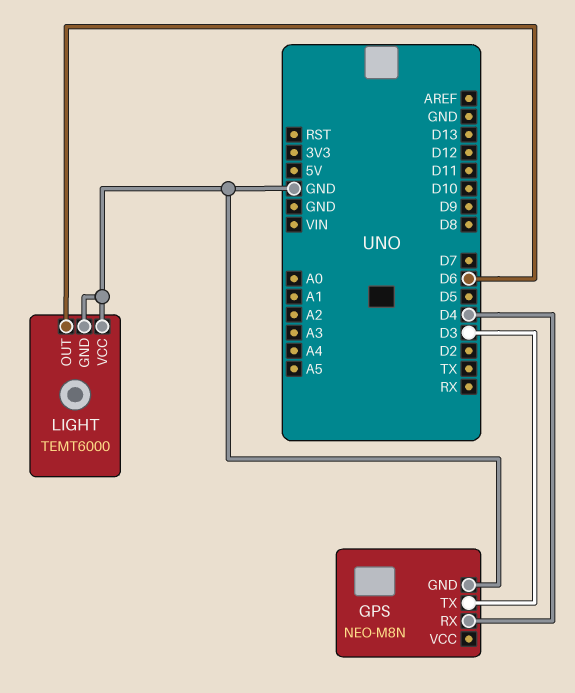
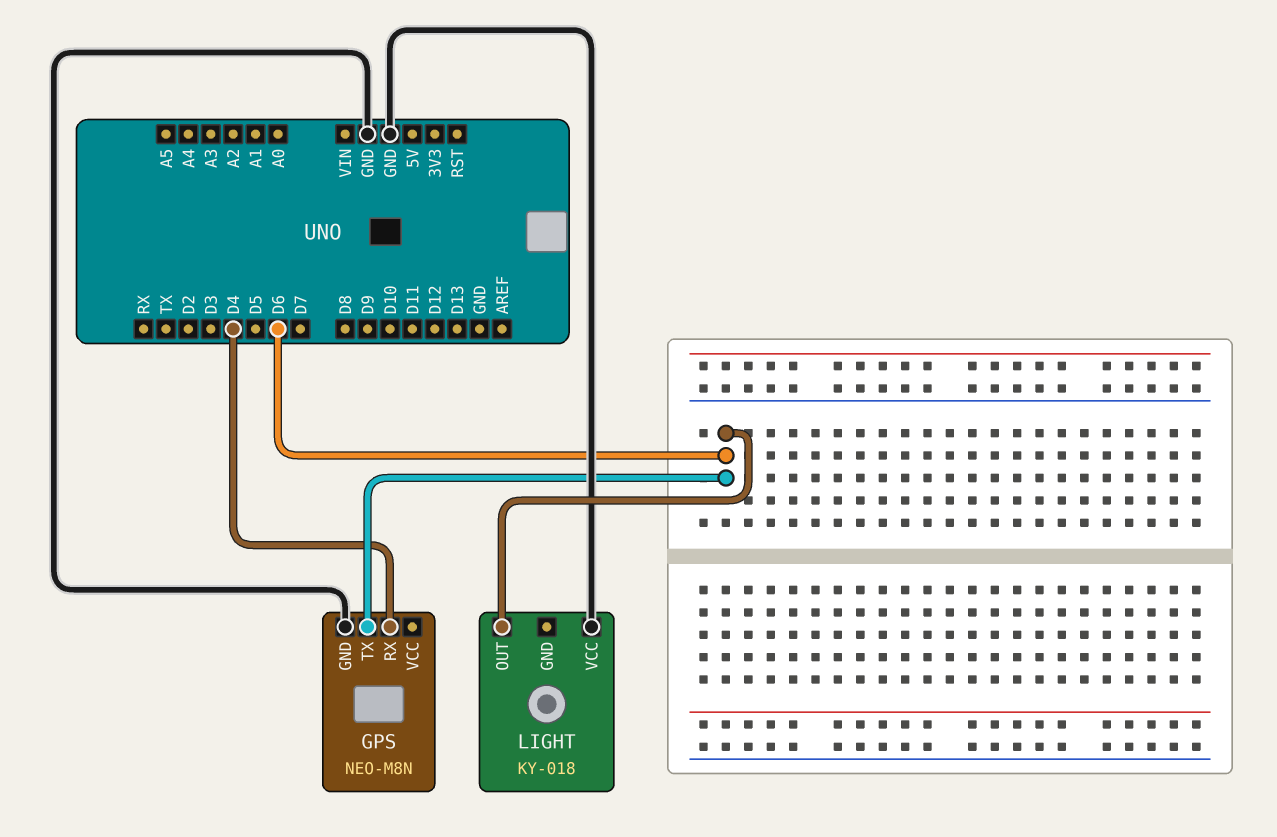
GPS pin TX: D3 -> D6
LIGHT: TEMT6000 -> KY-018
LIGHT pin GND: GND -> none

